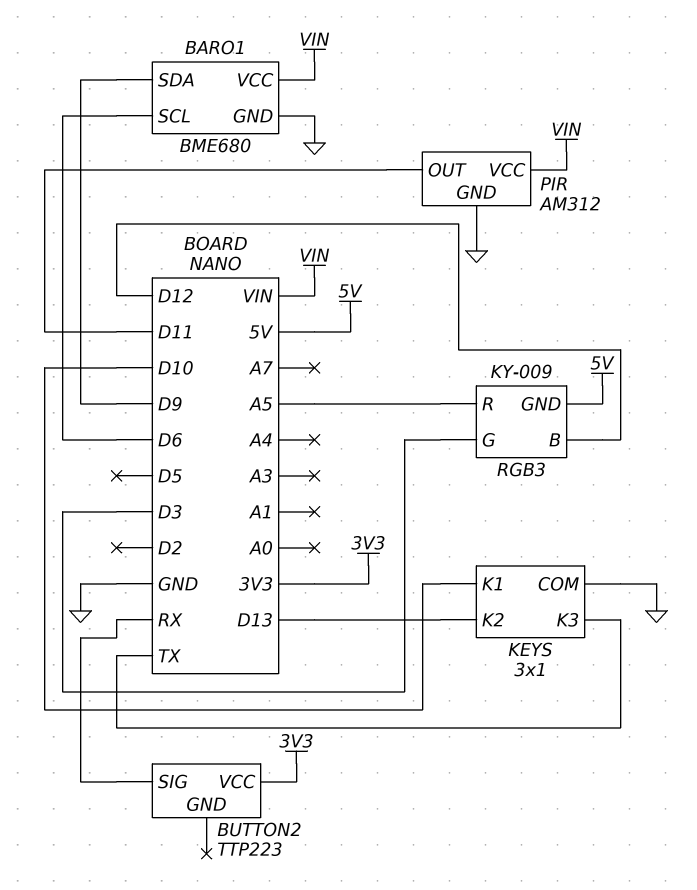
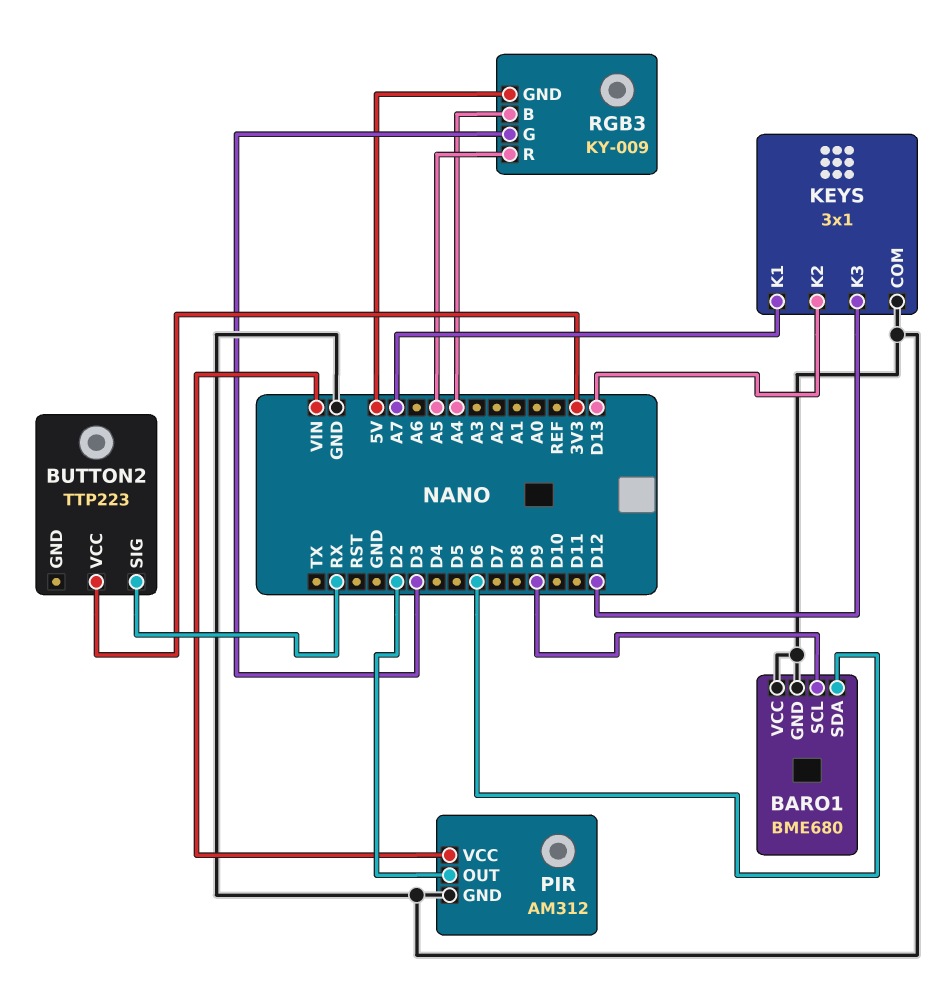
BARO1 pin SCL: D6 -> D9
BARO1 pin SDA: D9 -> D6
BARO1 pin VCC: VIN -> GND
KEYS pin K1: D10 -> A7
KEYS pin K3: TX -> D12
PIR pin OUT: D11 -> D2
RGB3 pin B: D12 -> A4

